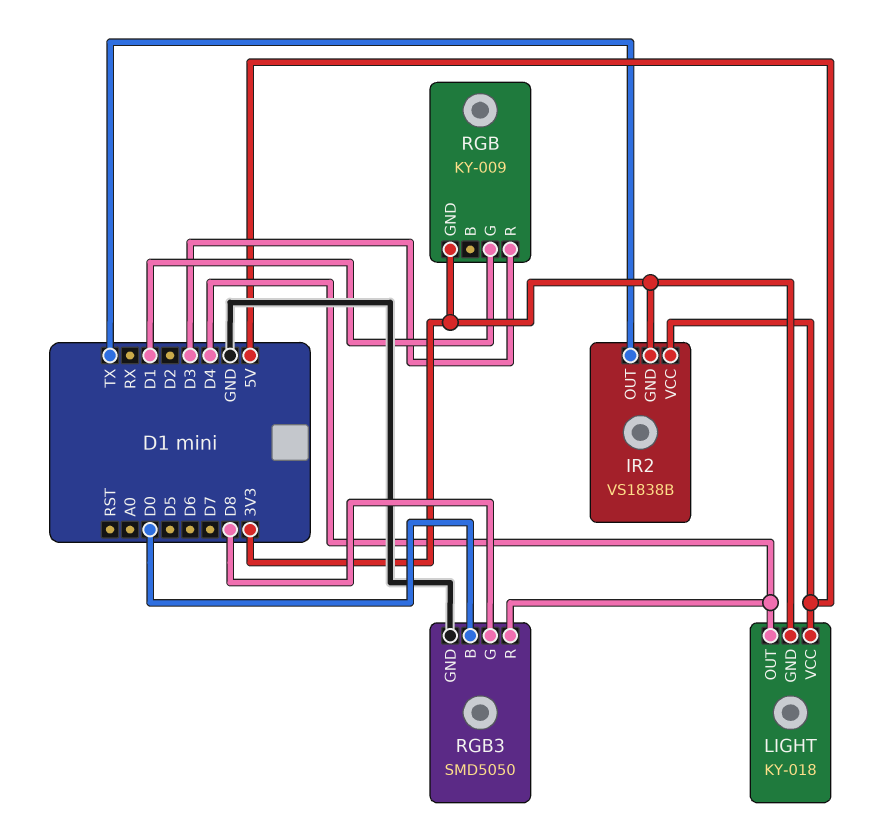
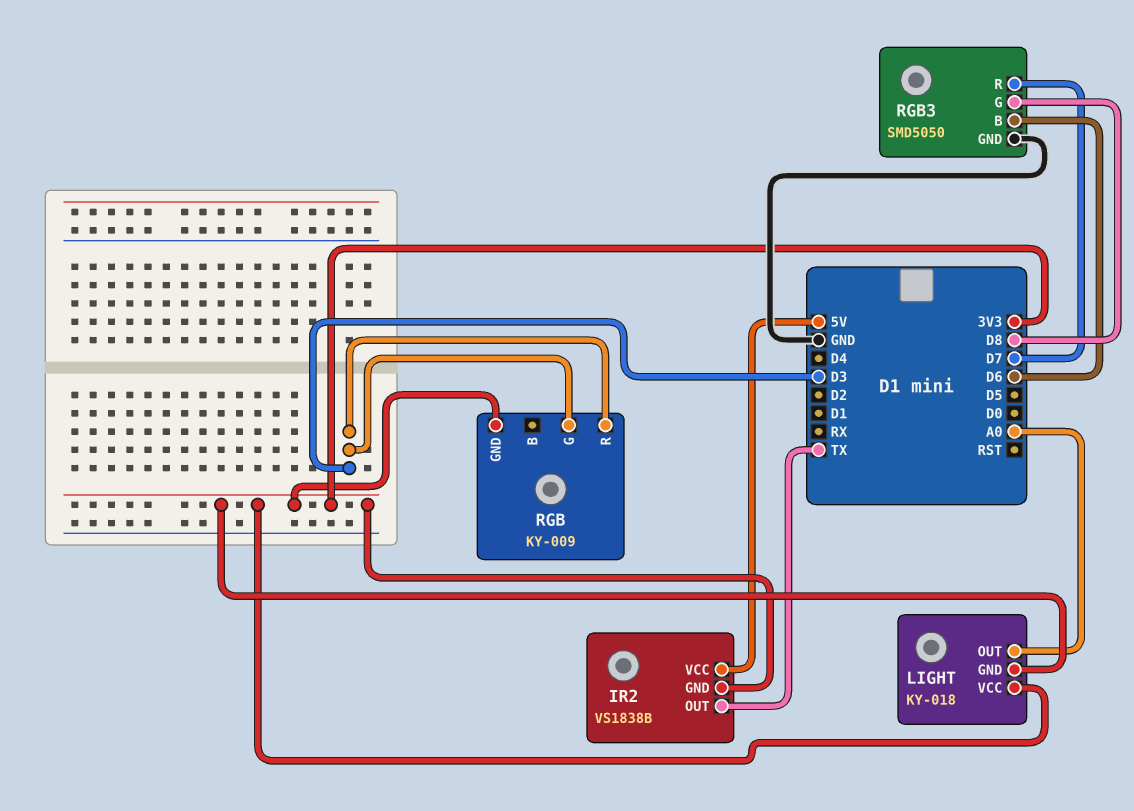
LIGHT pin OUT: D4 -> A0
LIGHT pin VCC: 5V -> 3V3
RGB pin G: D1 -> D3
RGB3 pin B: D0 -> D6
RGB3 pin R: D4 -> D7

